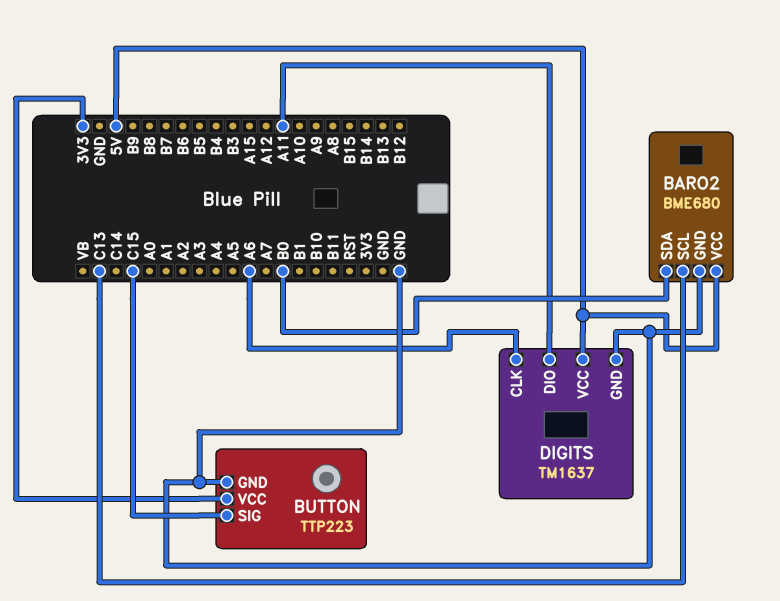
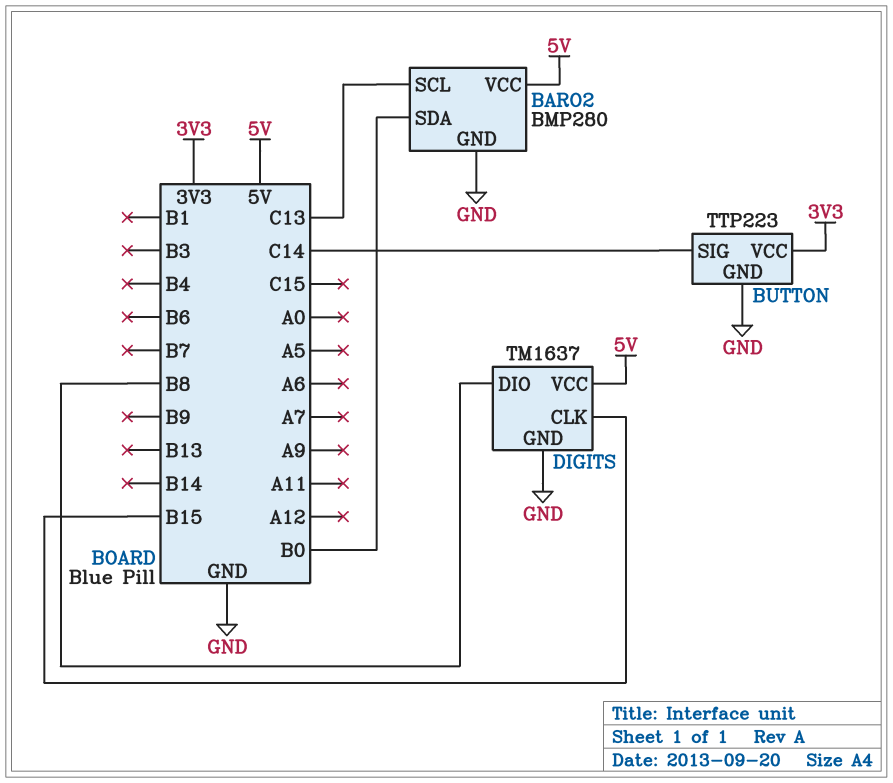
BARO2: BME680 -> BMP280
BUTTON pin SIG: C15 -> C14
DIGITS pin CLK: A6 -> B15
DIGITS pin DIO: A11 -> B8

